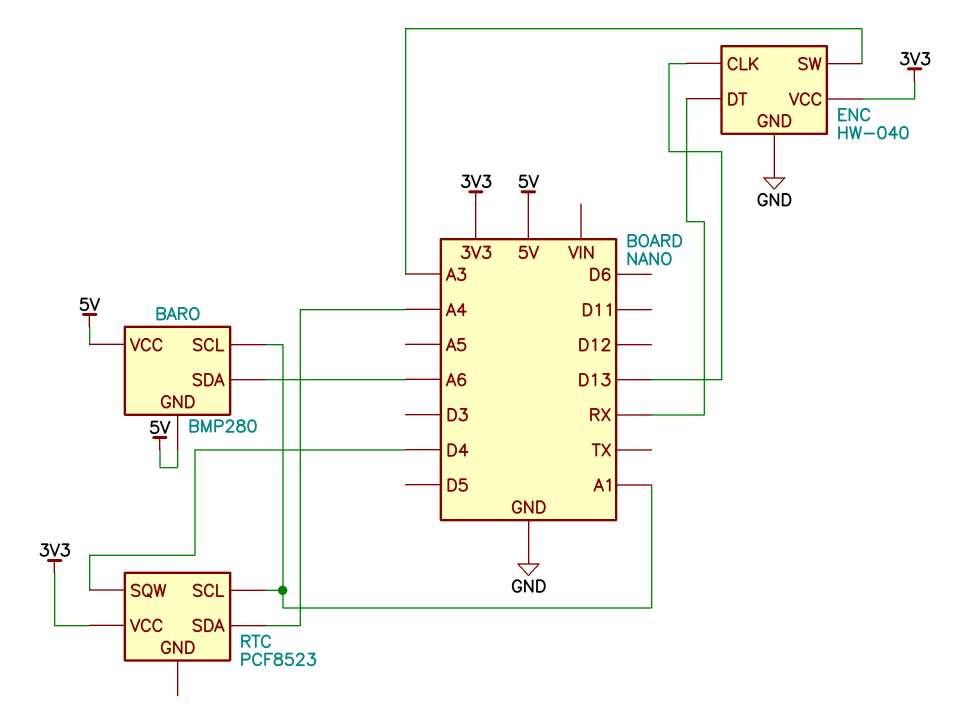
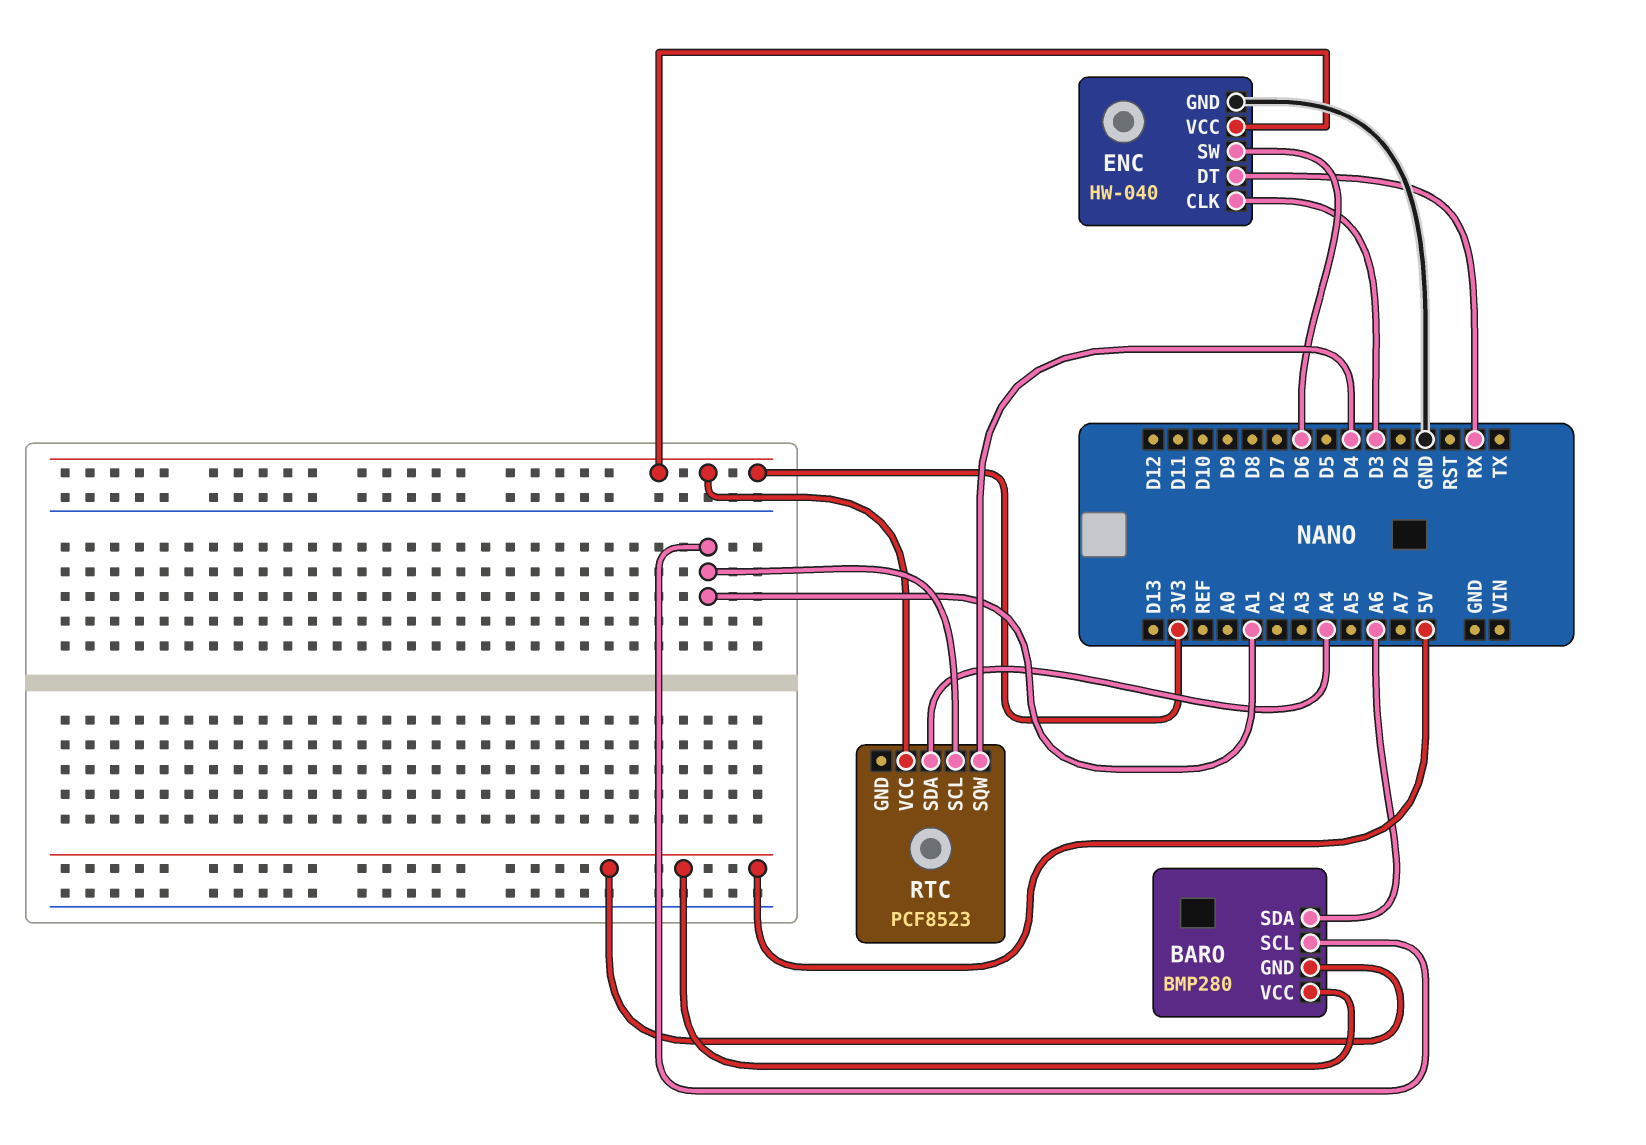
ENC pin CLK: D13 -> D3
ENC pin SW: A3 -> D6

